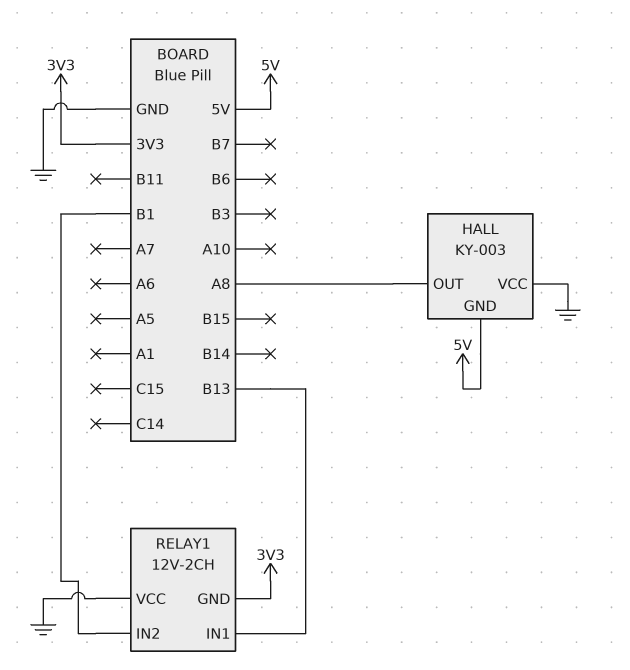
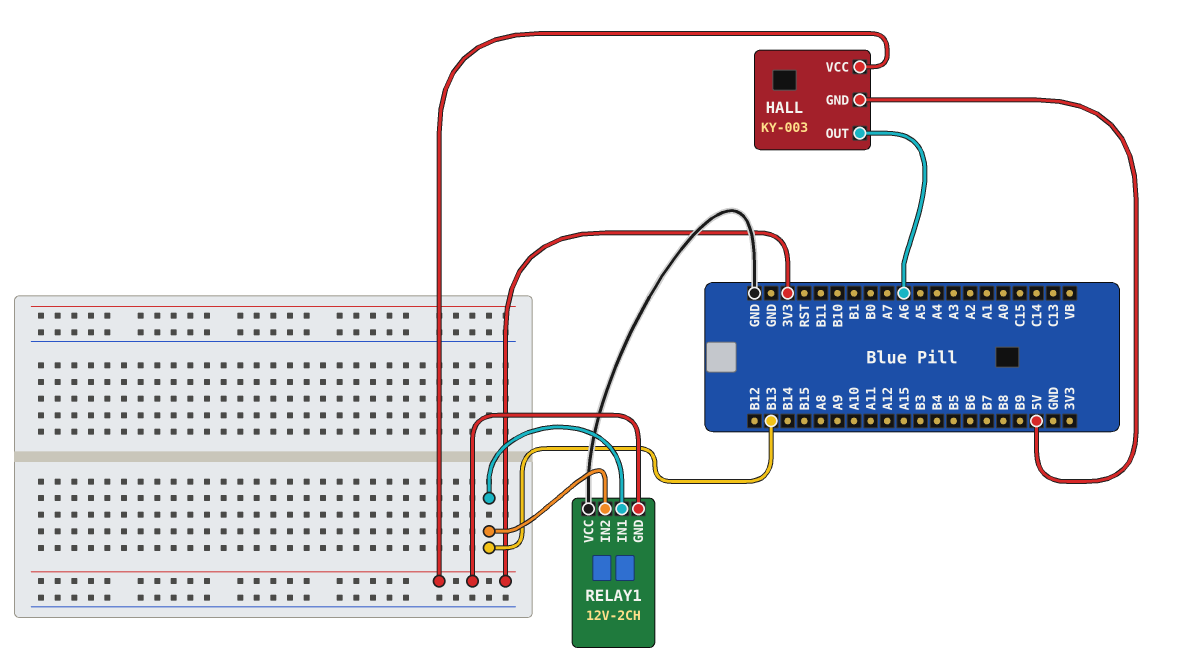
HALL pin OUT: A8 -> A6
HALL pin VCC: GND -> 3V3
RELAY1 pin IN2: B1 -> B13

